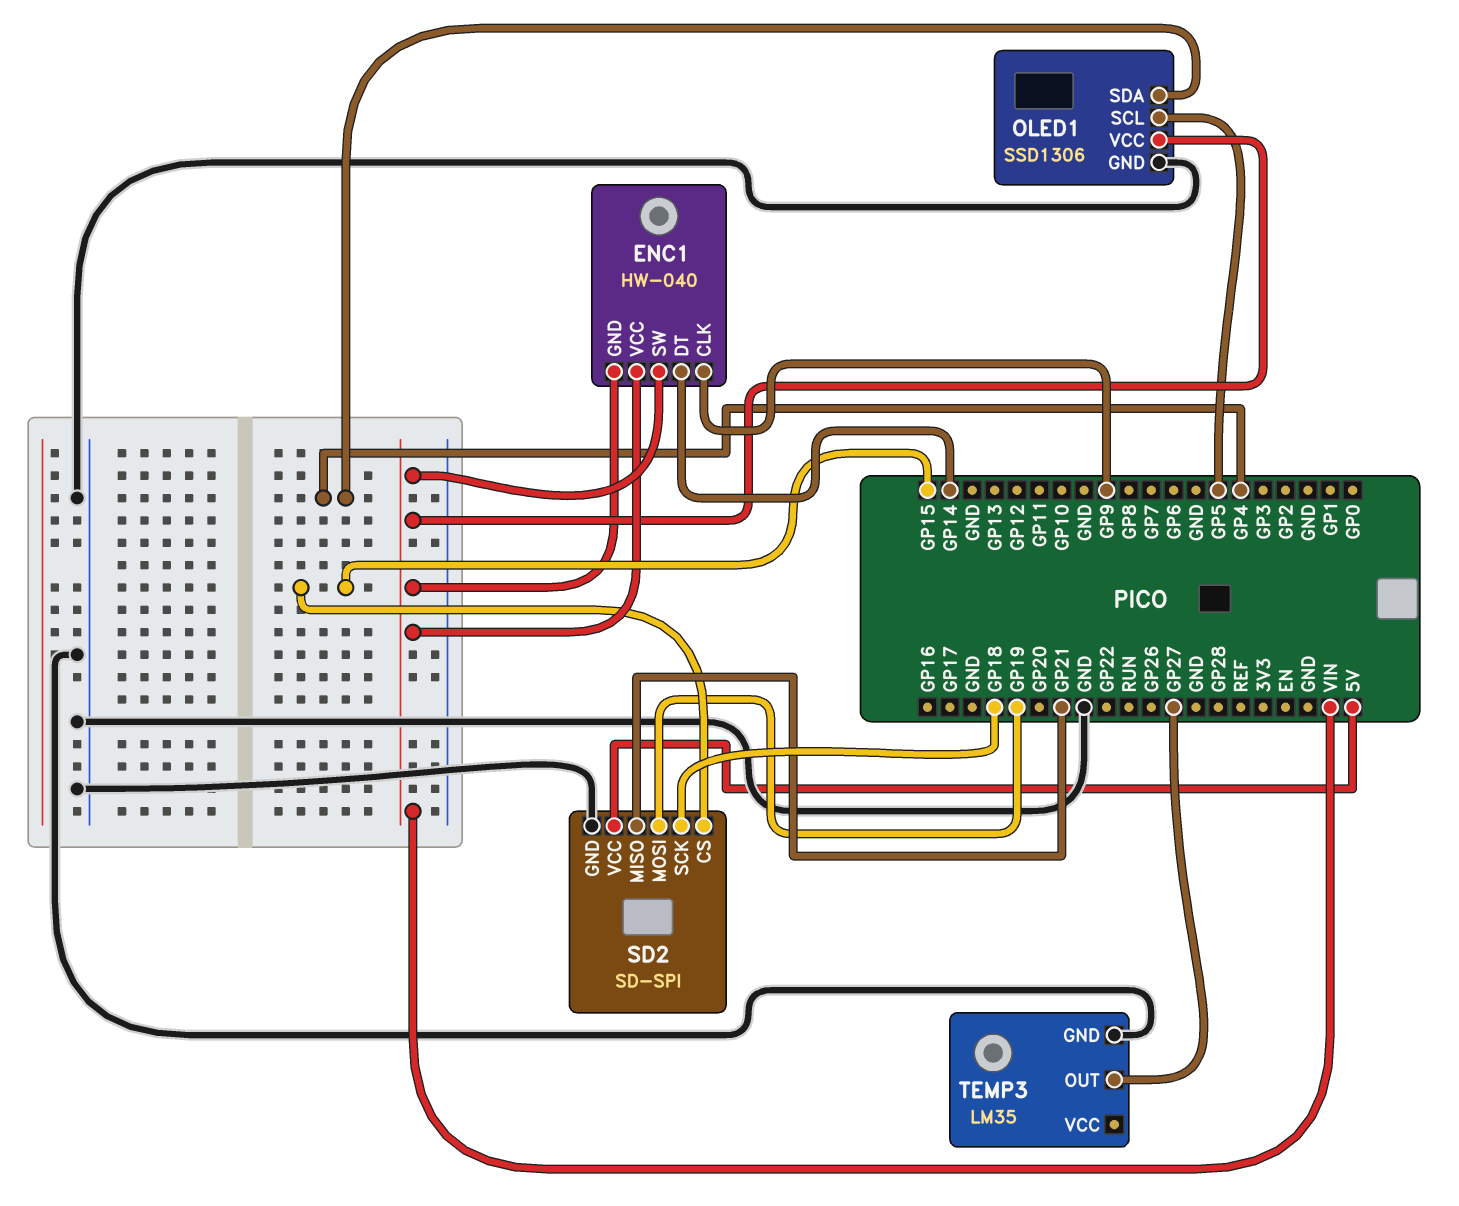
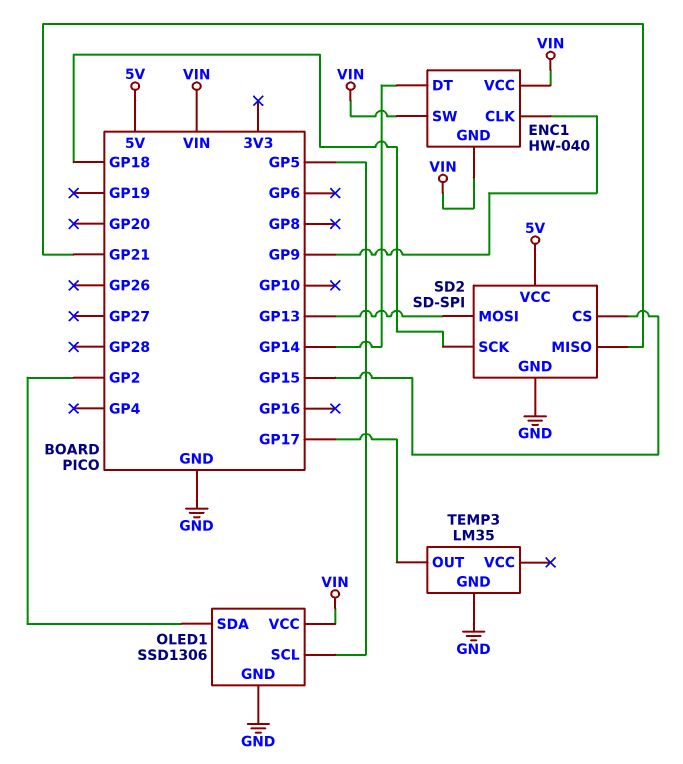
OLED1 pin SDA: GP4 -> GP2
SD2 pin MOSI: GP19 -> GP13
TEMP3 pin OUT: GP27 -> GP17

